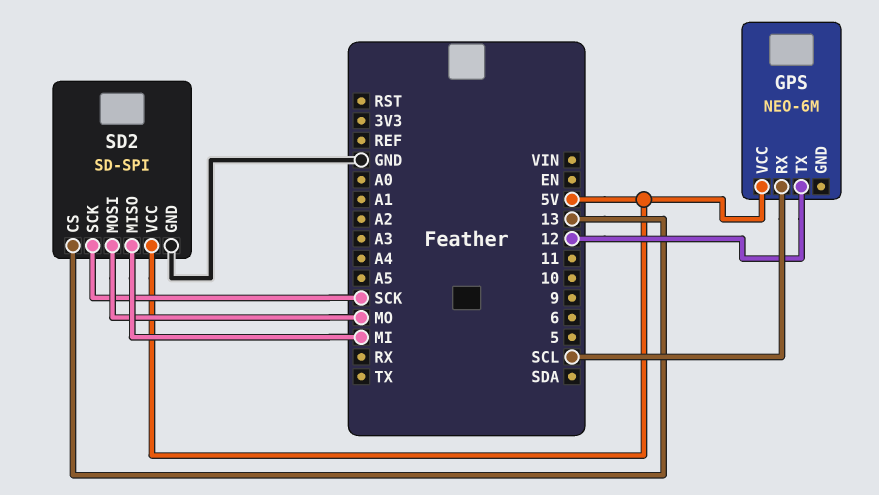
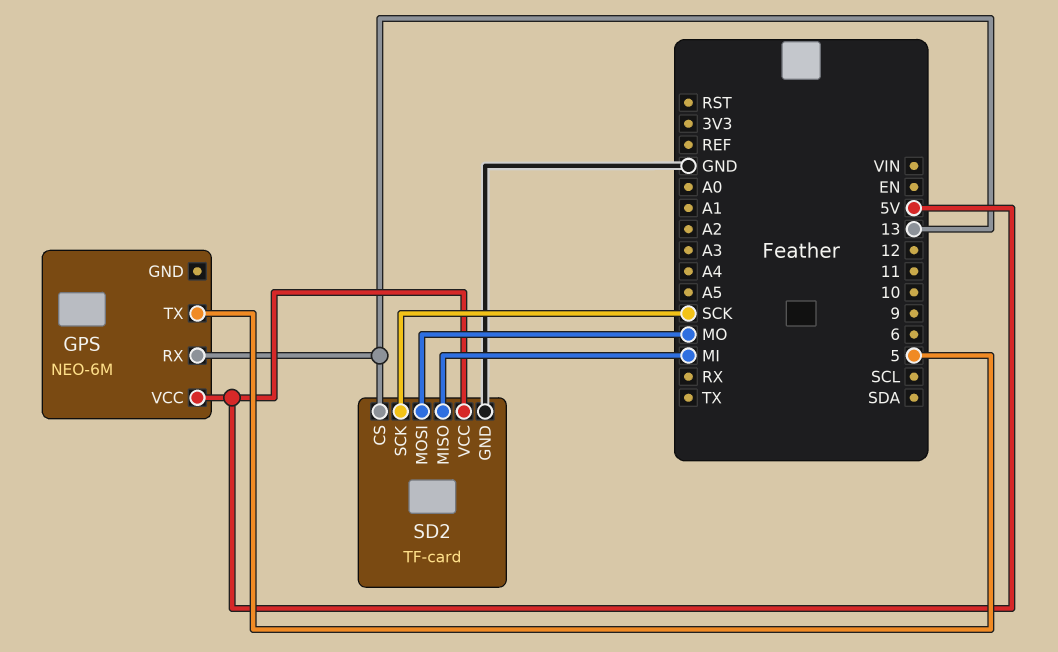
GPS pin RX: SCL -> 13
GPS pin TX: 12 -> 5
SD2: SD-SPI -> TF-card

